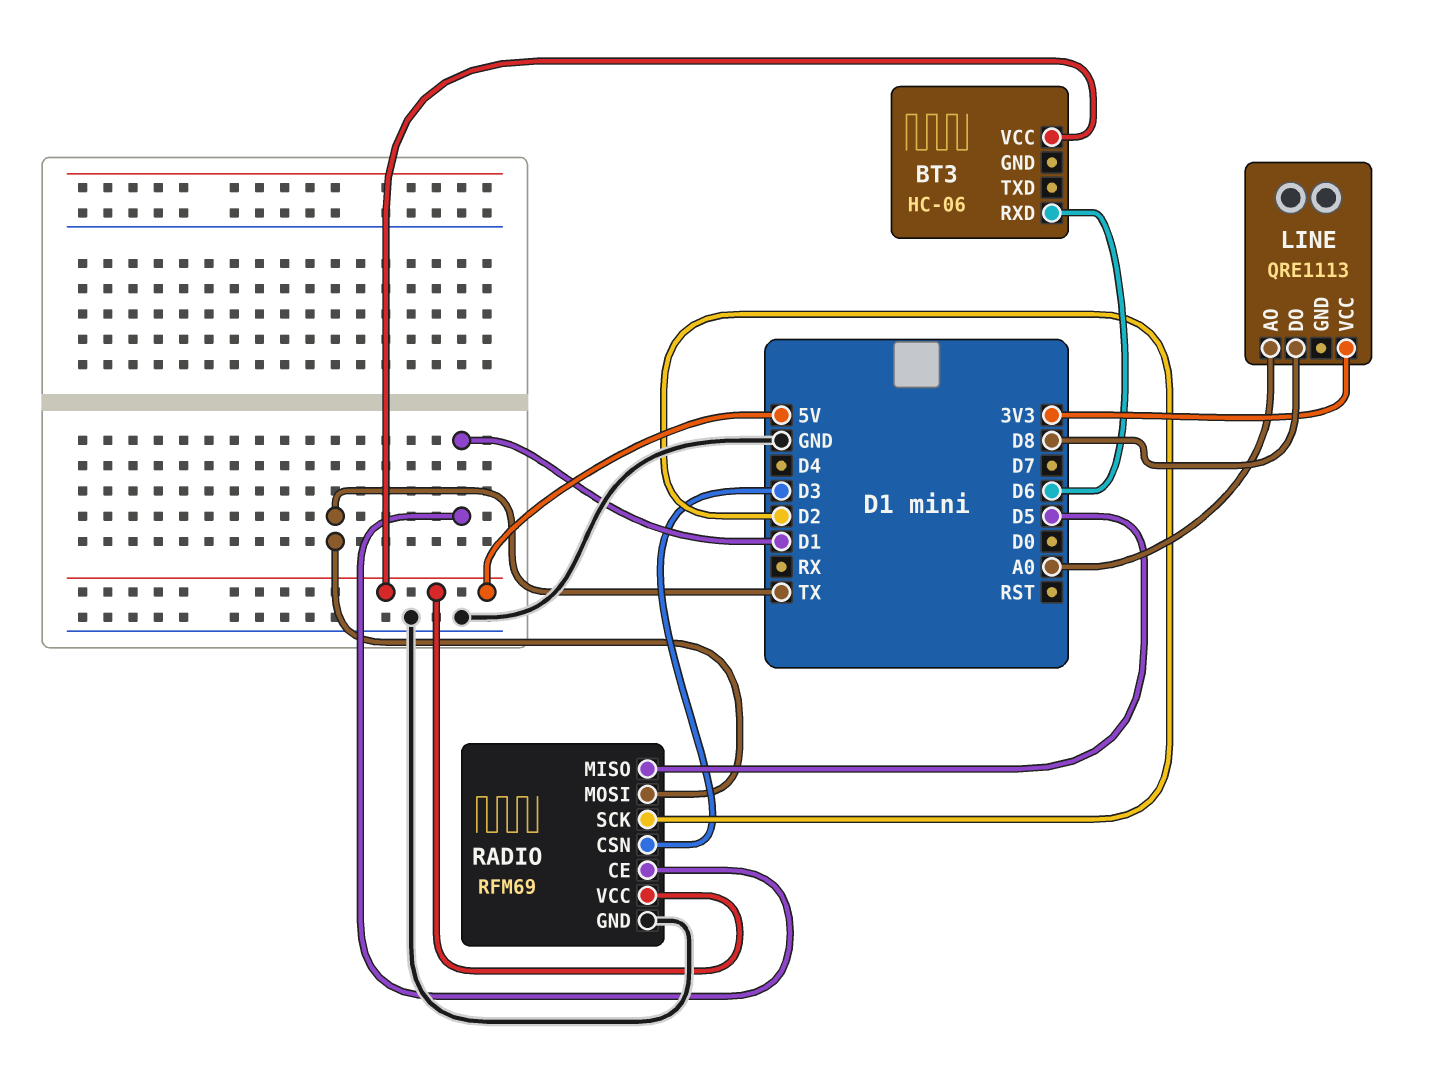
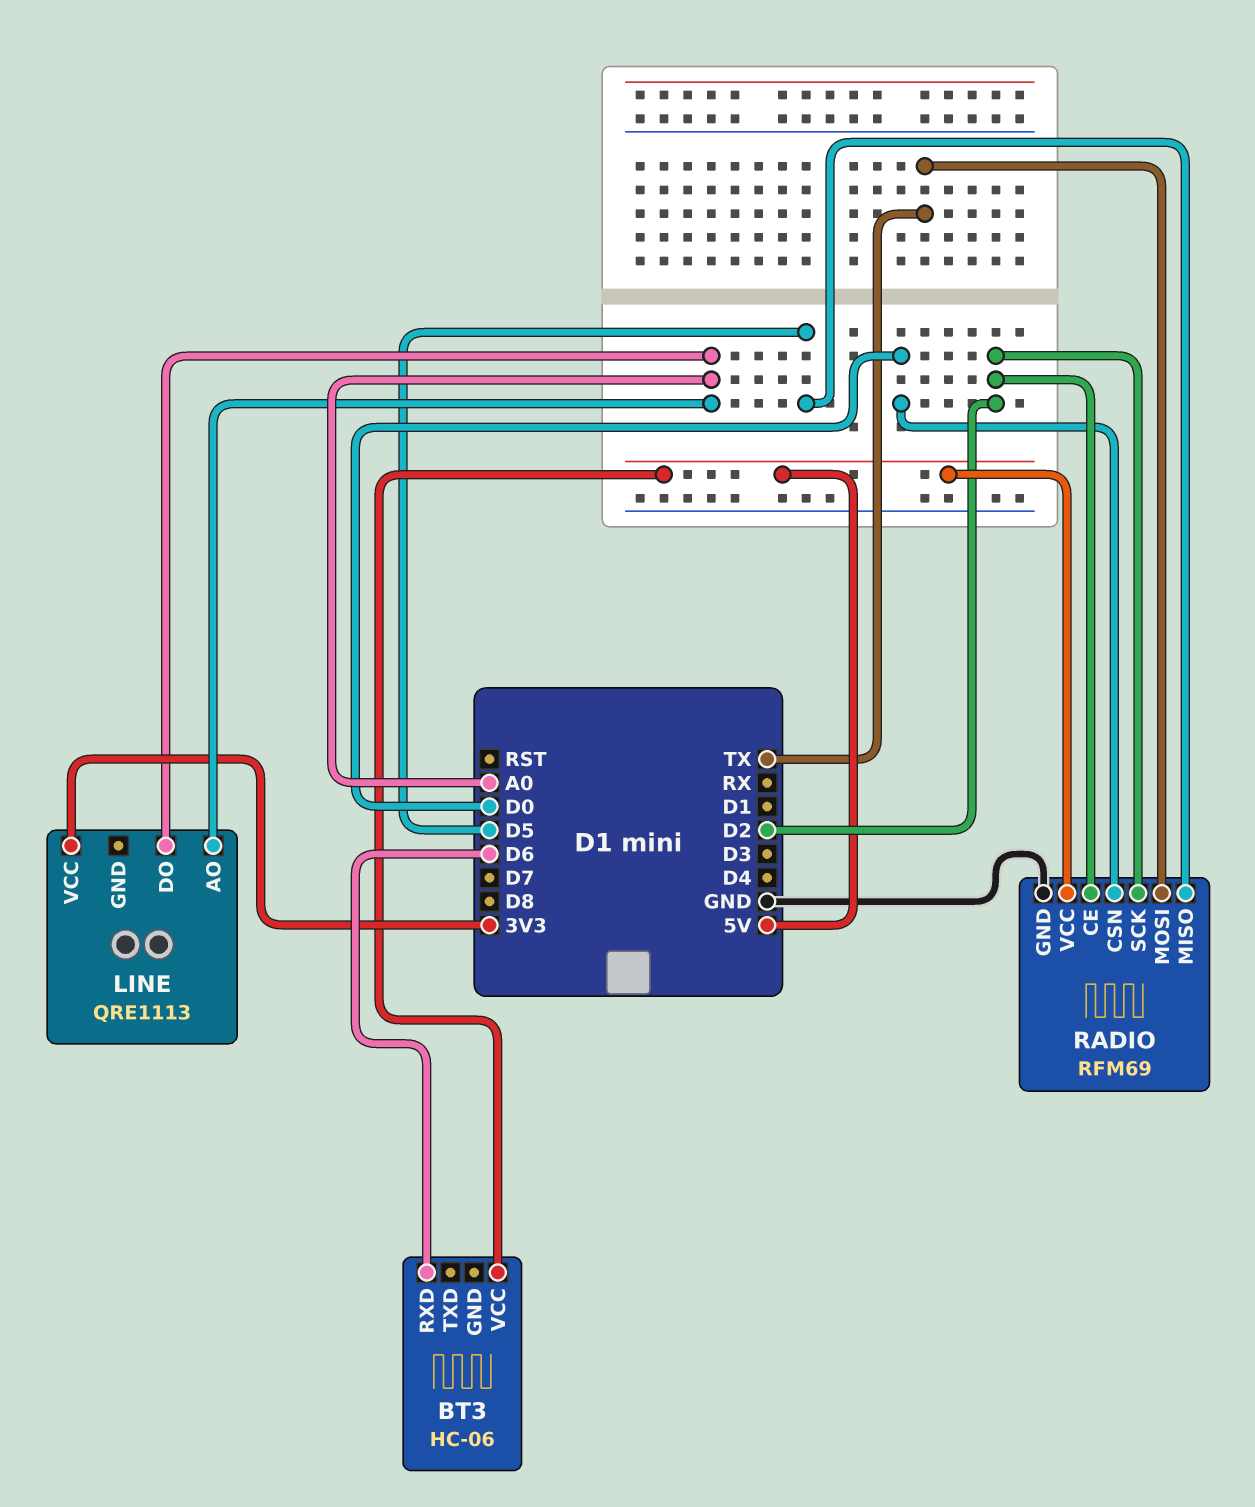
LINE pin DO: D8 -> A0
RADIO pin CE: D1 -> D2
RADIO pin CSN: D3 -> D0

